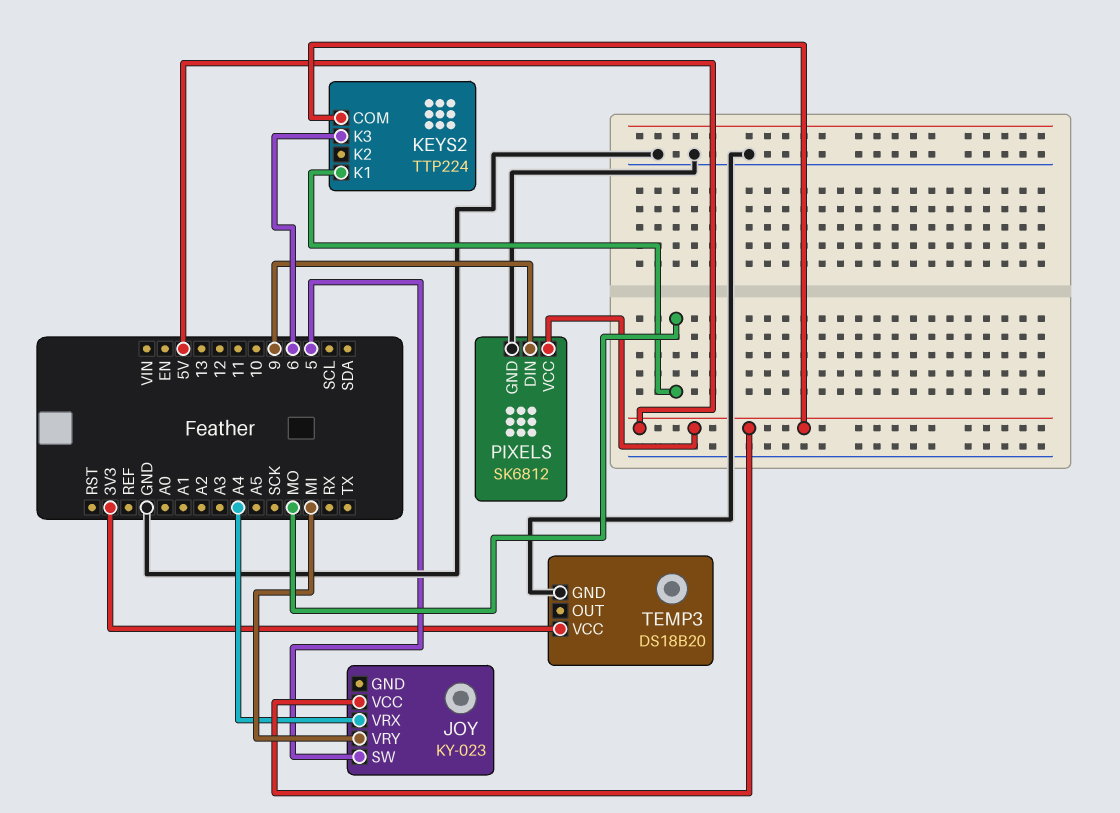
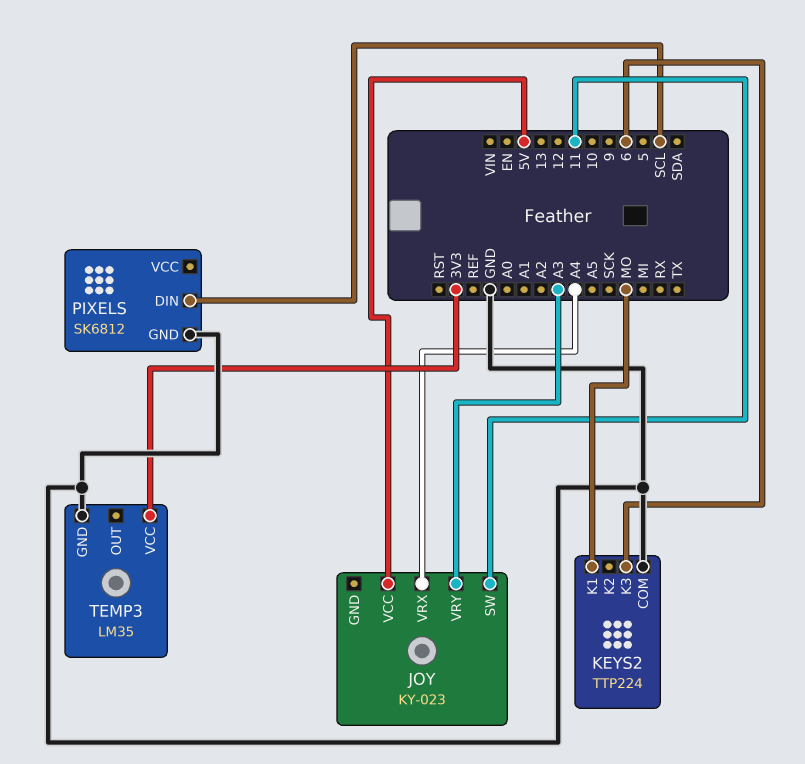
JOY pin SW: 5 -> 11
JOY pin VRY: MI -> A3
KEYS2 pin COM: 5V -> GND
PIXELS pin DIN: 9 -> SCL
PIXELS pin VCC: 5V -> none
TEMP3: DS18B20 -> LM35

